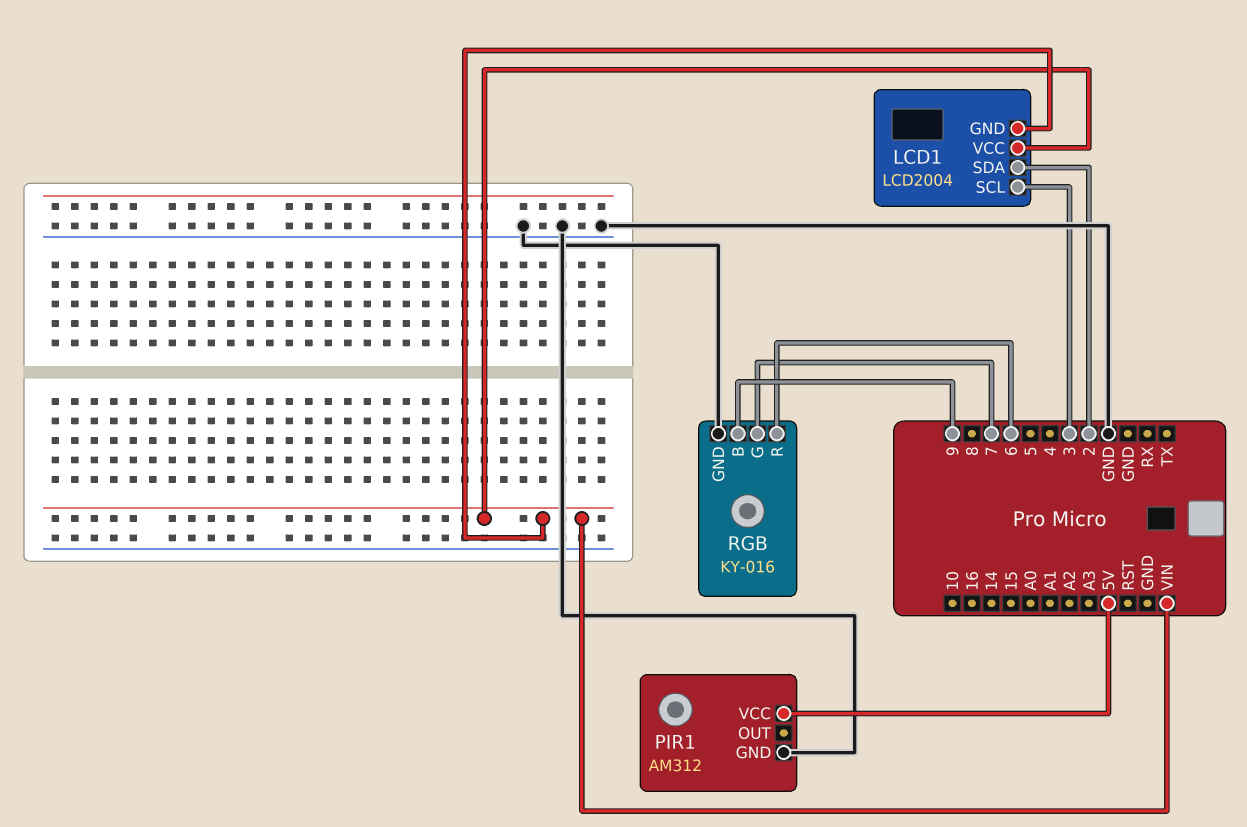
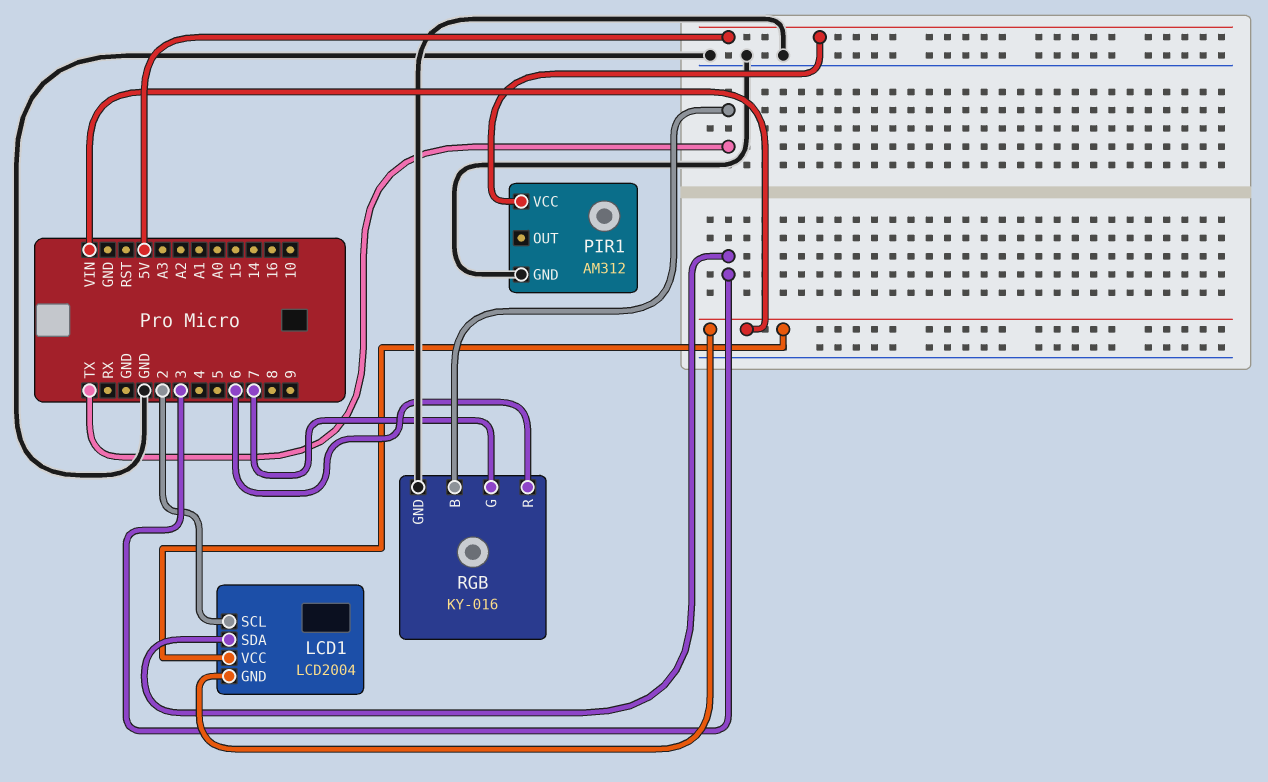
LCD1 pin SCL: 3 -> 2
LCD1 pin SDA: 2 -> 3
RGB pin B: 9 -> TX

